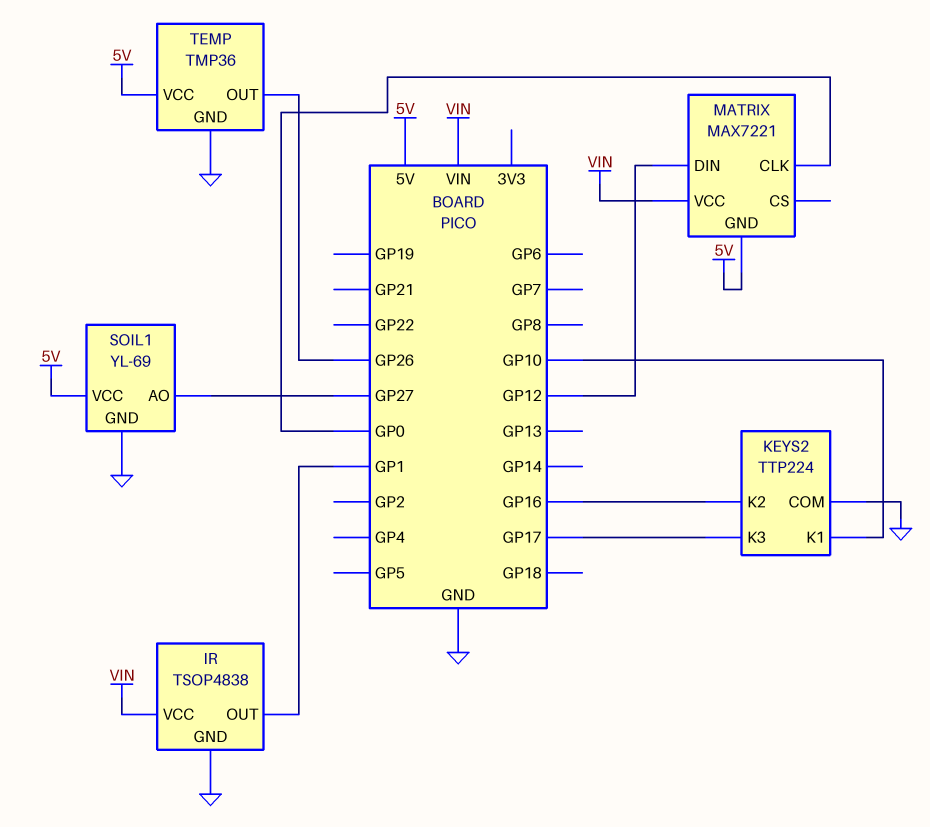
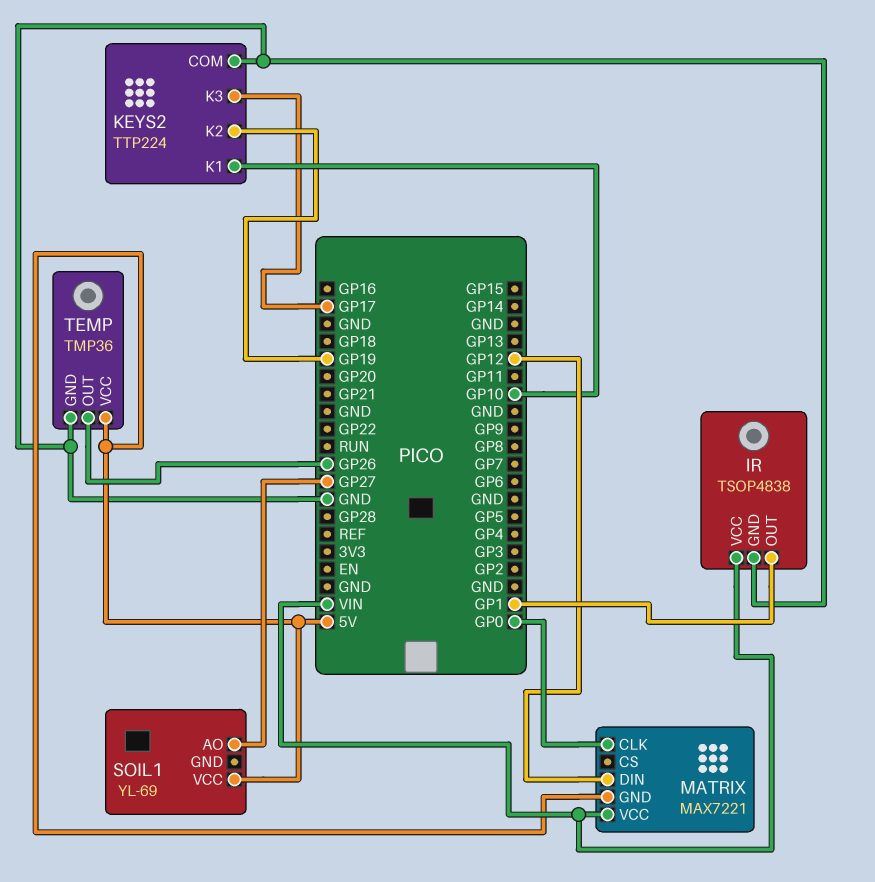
KEYS2 pin K2: GP16 -> GP19
SOIL1 pin GND: GND -> none

